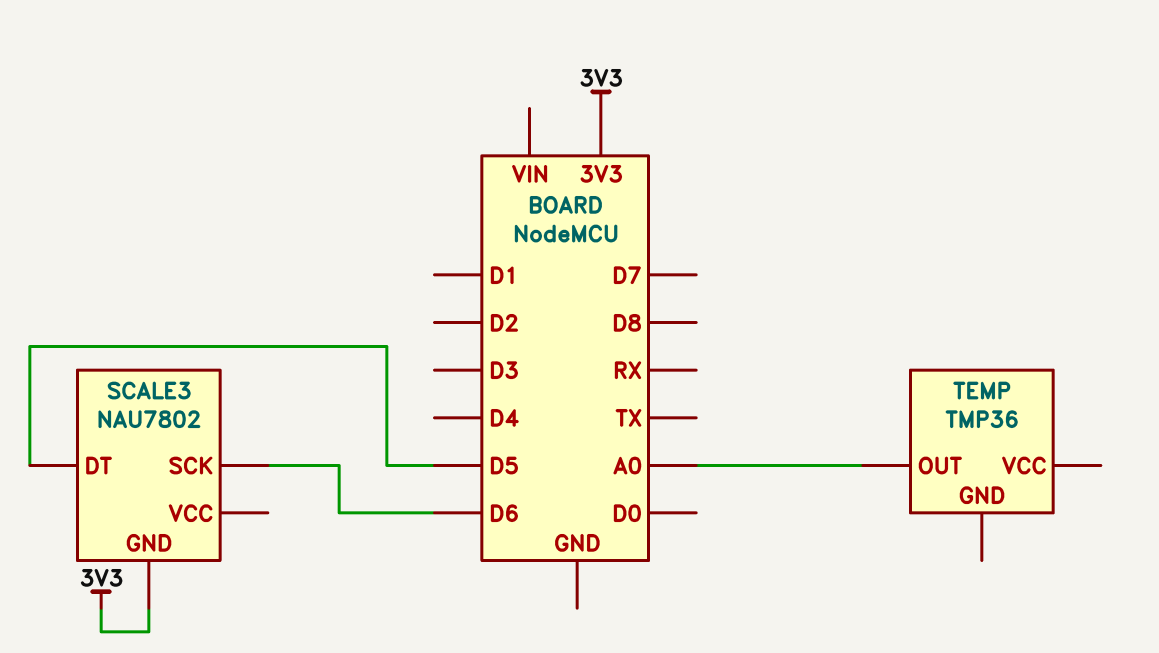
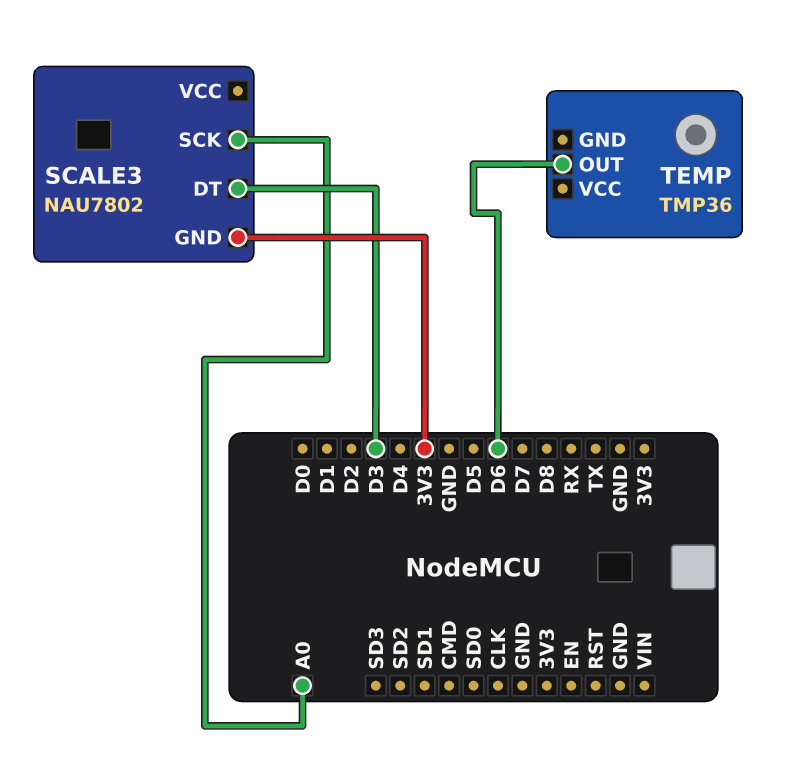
SCALE3 pin DT: D5 -> D3
SCALE3 pin SCK: D6 -> A0
TEMP pin OUT: A0 -> D6

